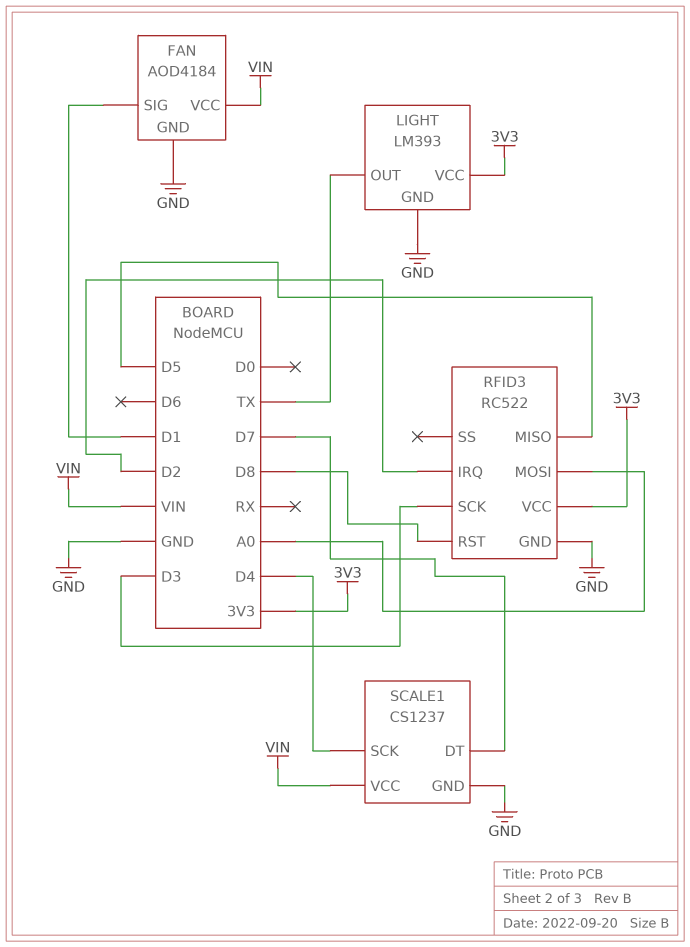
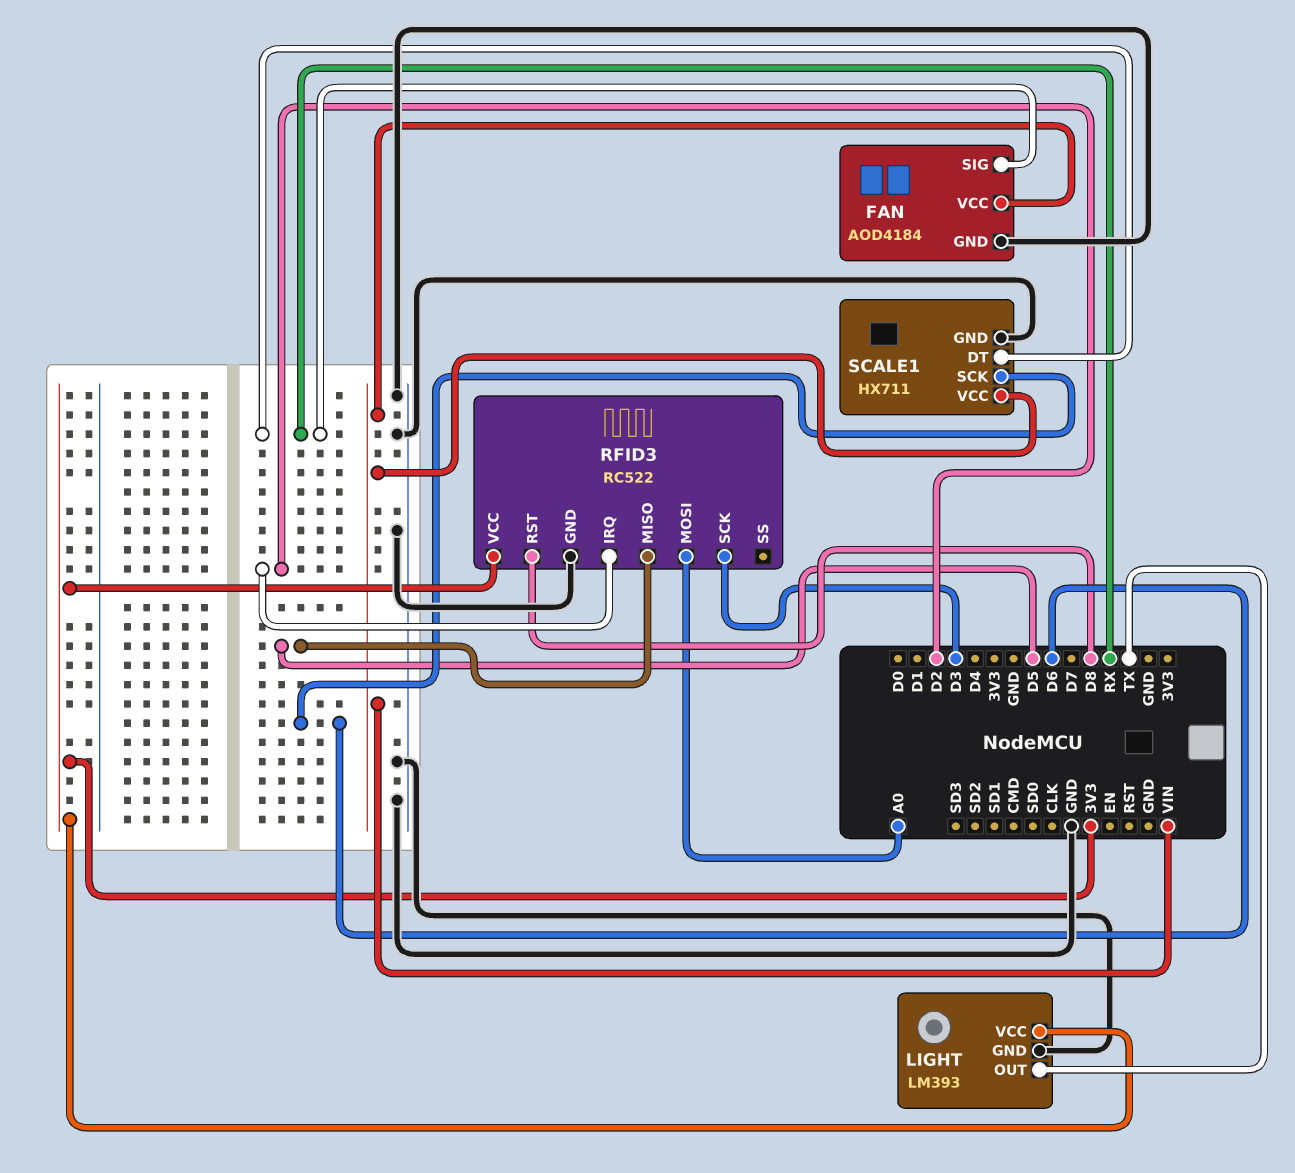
FAN pin SIG: D1 -> RX
SCALE1: CS1237 -> HX711
SCALE1 pin DT: D7 -> RX
SCALE1 pin SCK: D4 -> D6

